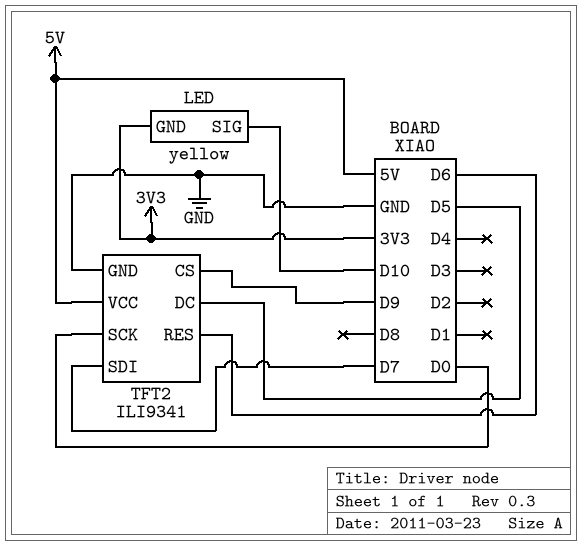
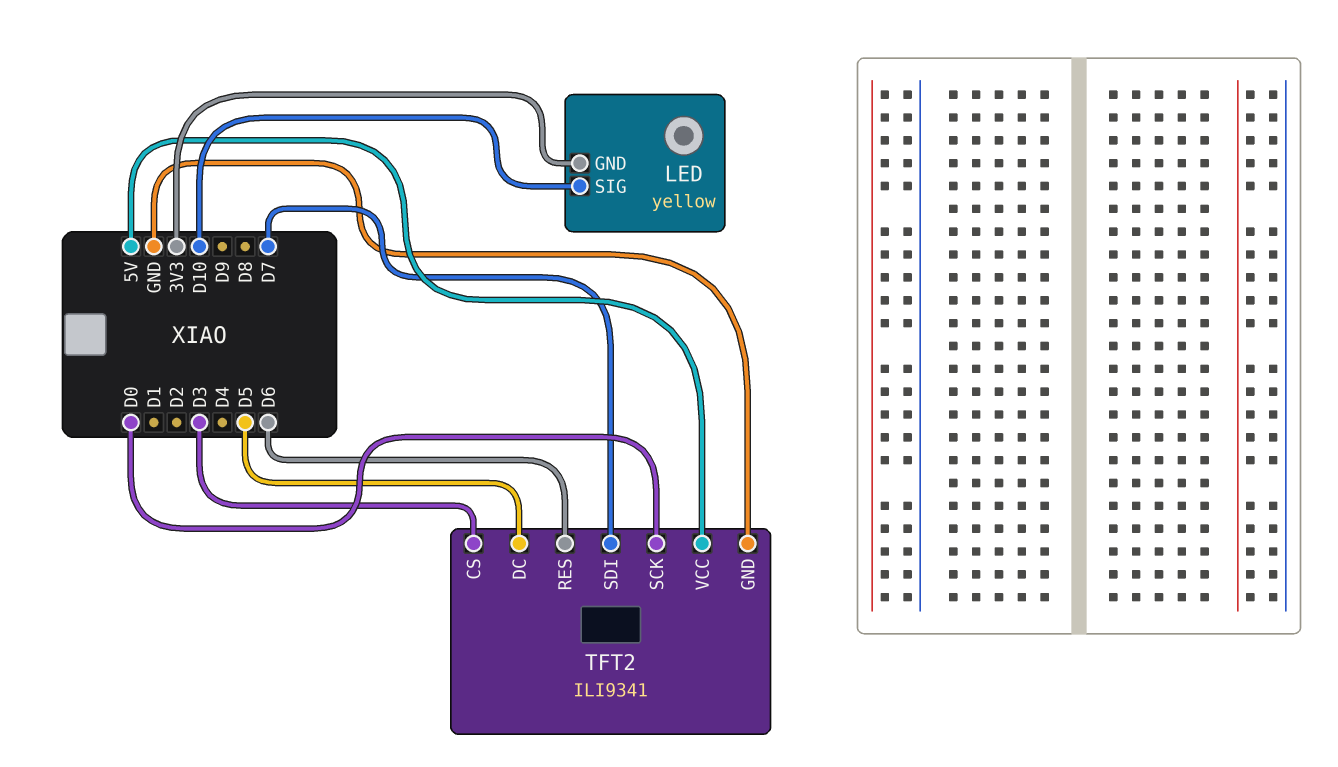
TFT2 pin CS: D9 -> D3

